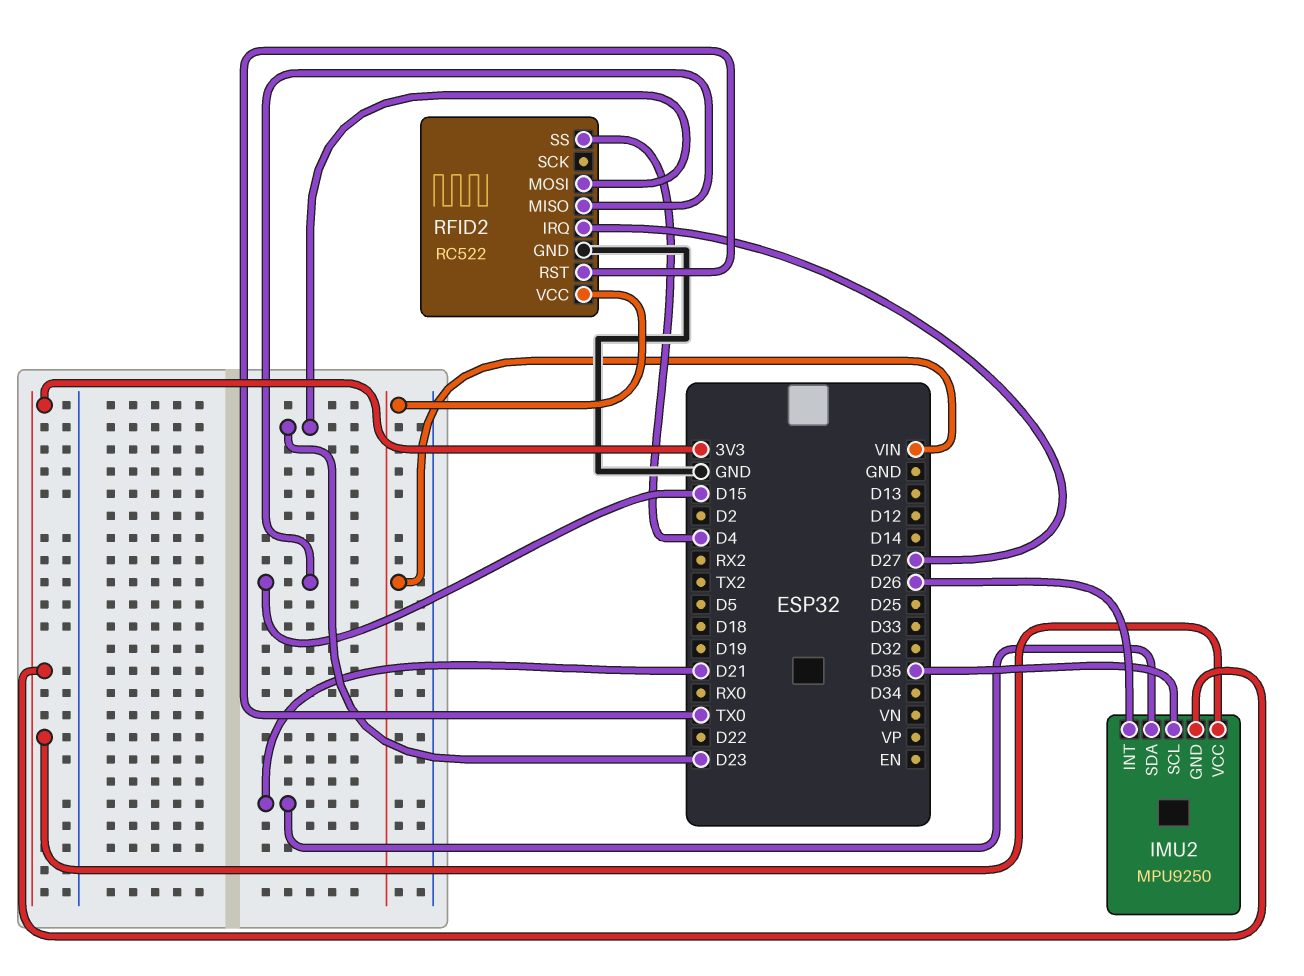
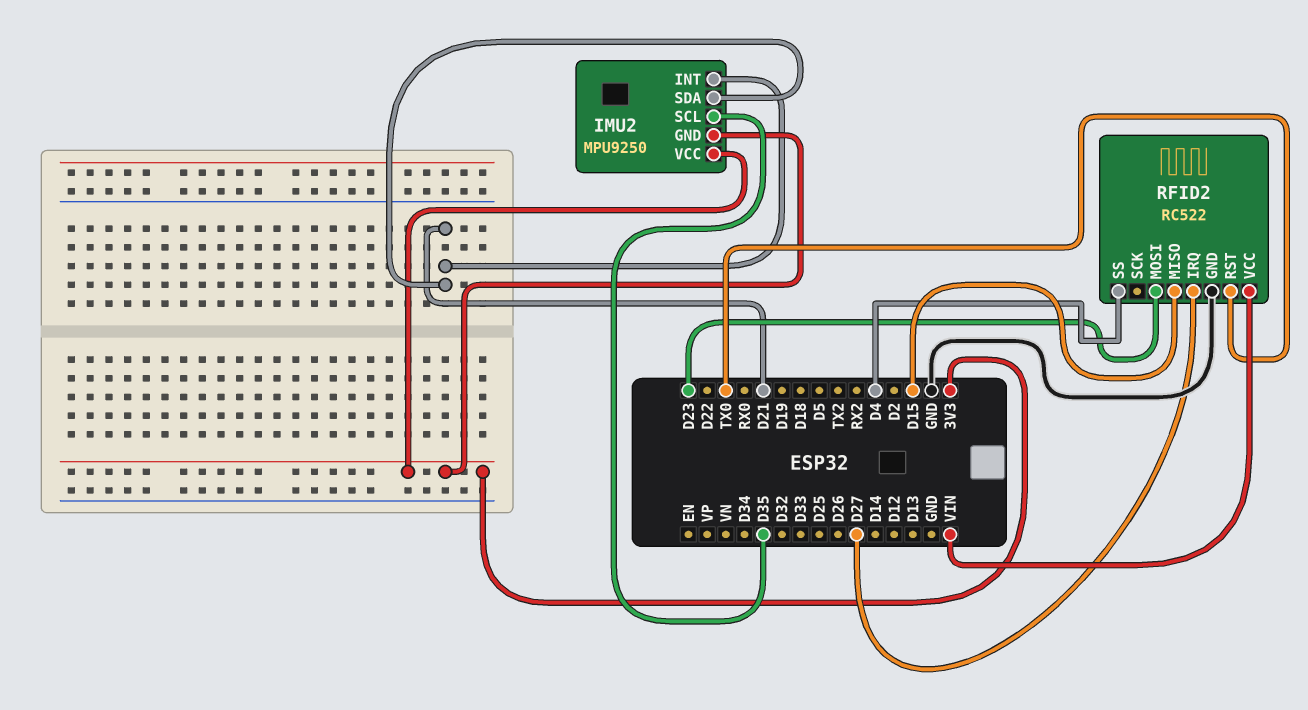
IMU2 pin INT: D26 -> D21

